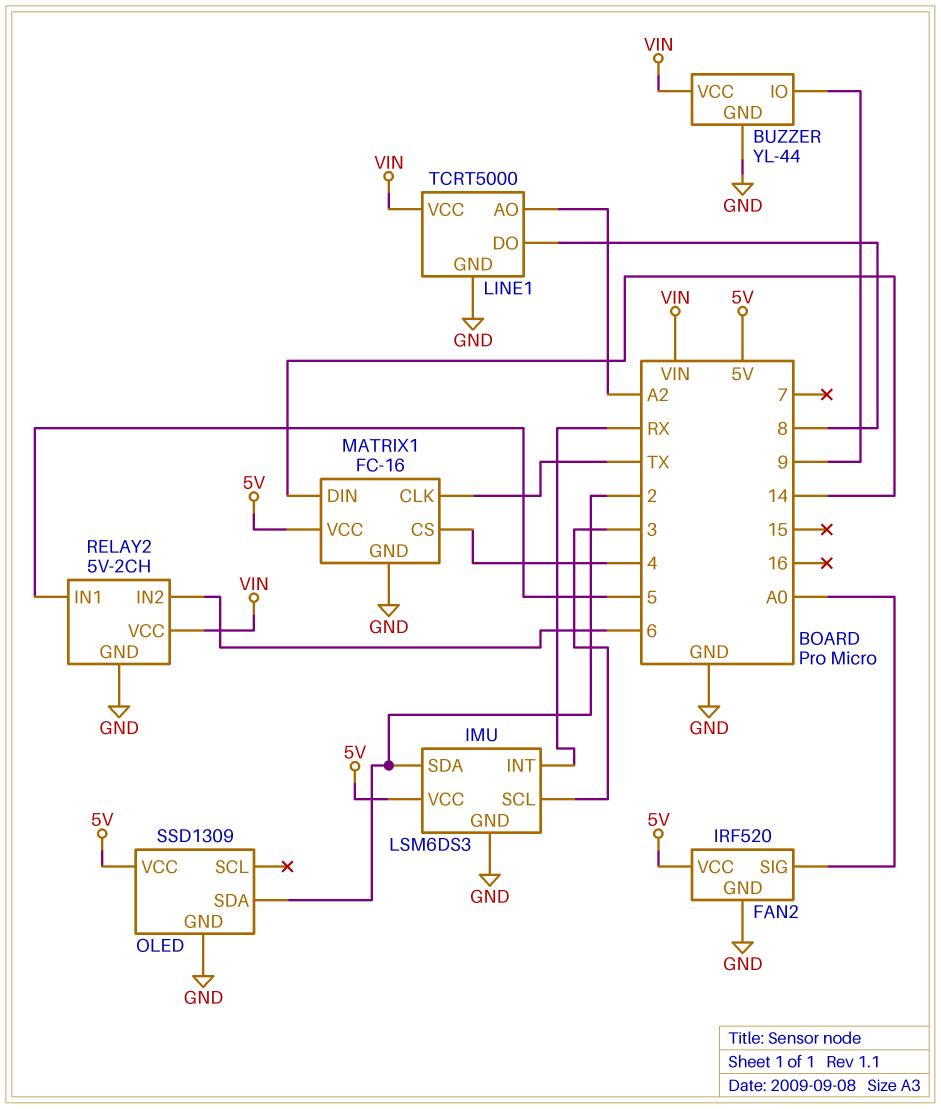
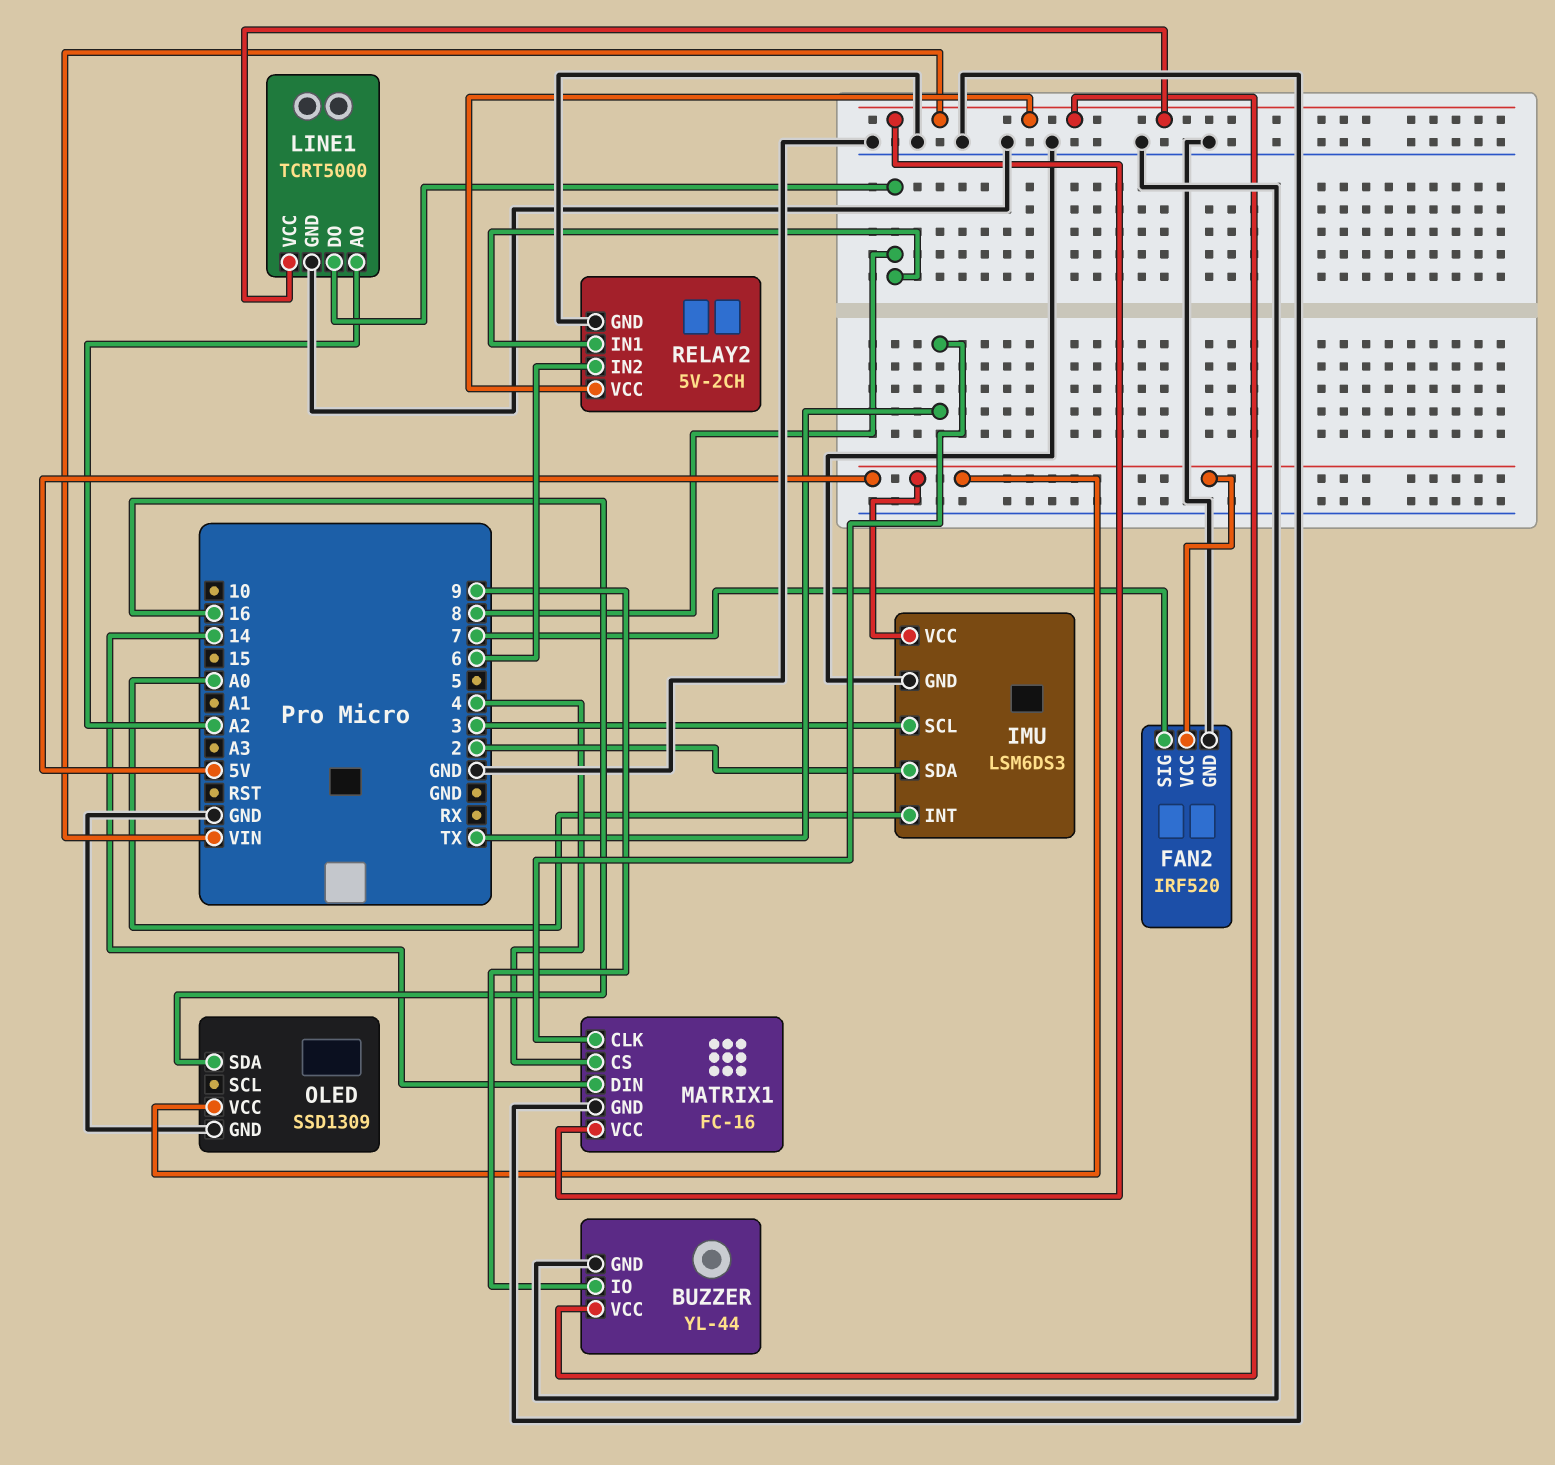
FAN2 pin SIG: A0 -> 7
IMU pin INT: RX -> A0
MATRIX1 pin VCC: 5V -> VIN
OLED pin SDA: 2 -> 16
RELAY2 pin IN1: 5 -> 8

